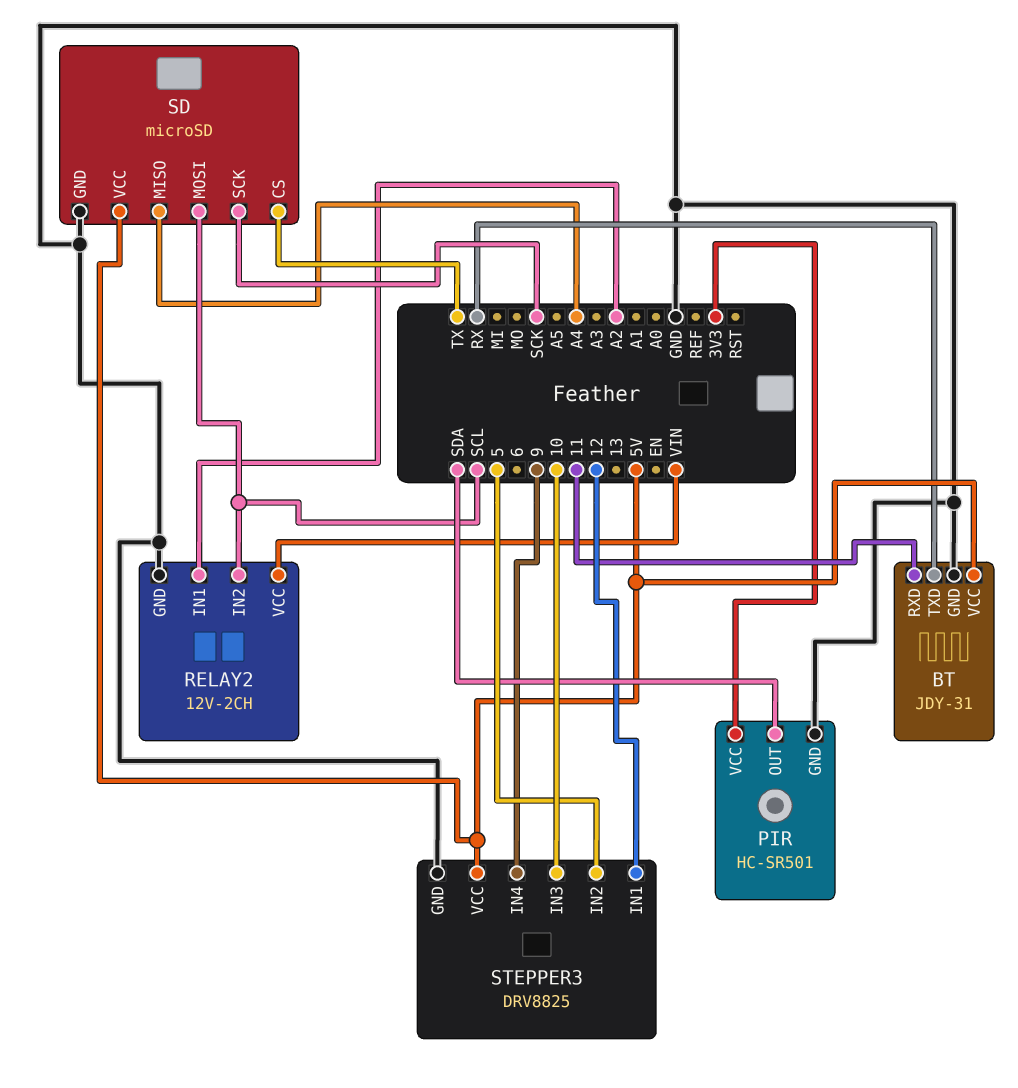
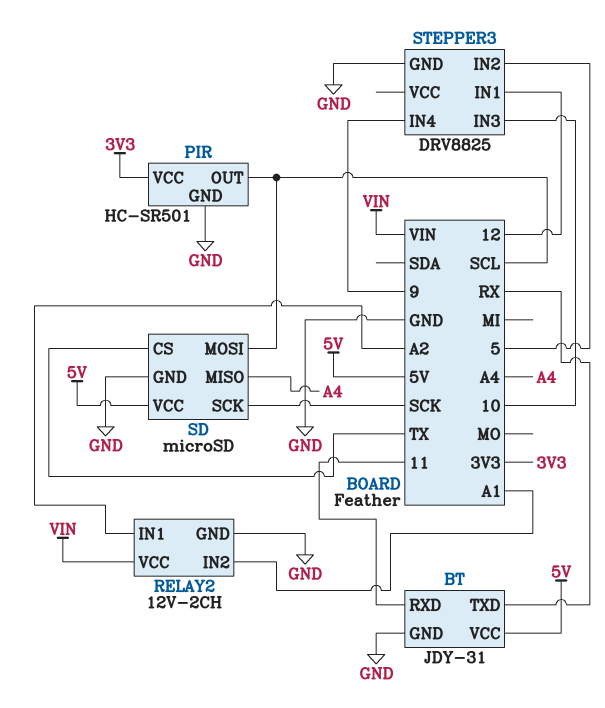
PIR pin OUT: SDA -> SCL
RELAY2 pin IN2: SCL -> A1
STEPPER3 pin VCC: 5V -> none

